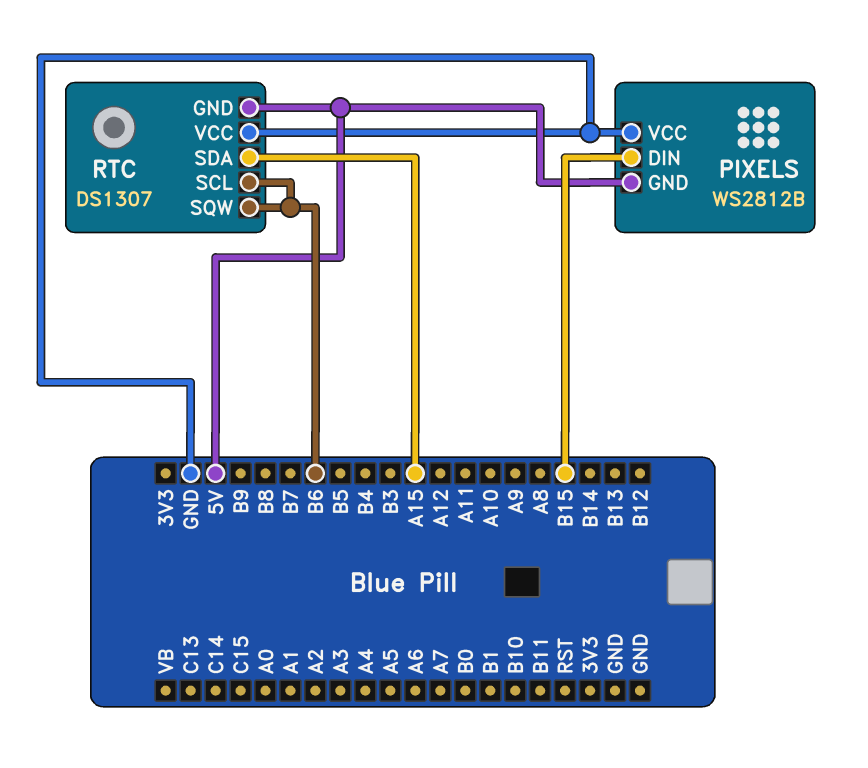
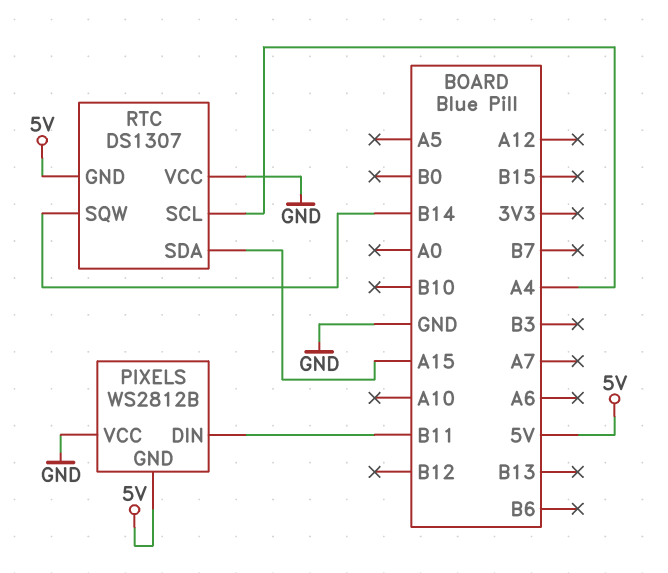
PIXELS pin DIN: B15 -> B11
RTC pin SCL: B6 -> A4
RTC pin SQW: B6 -> B14

